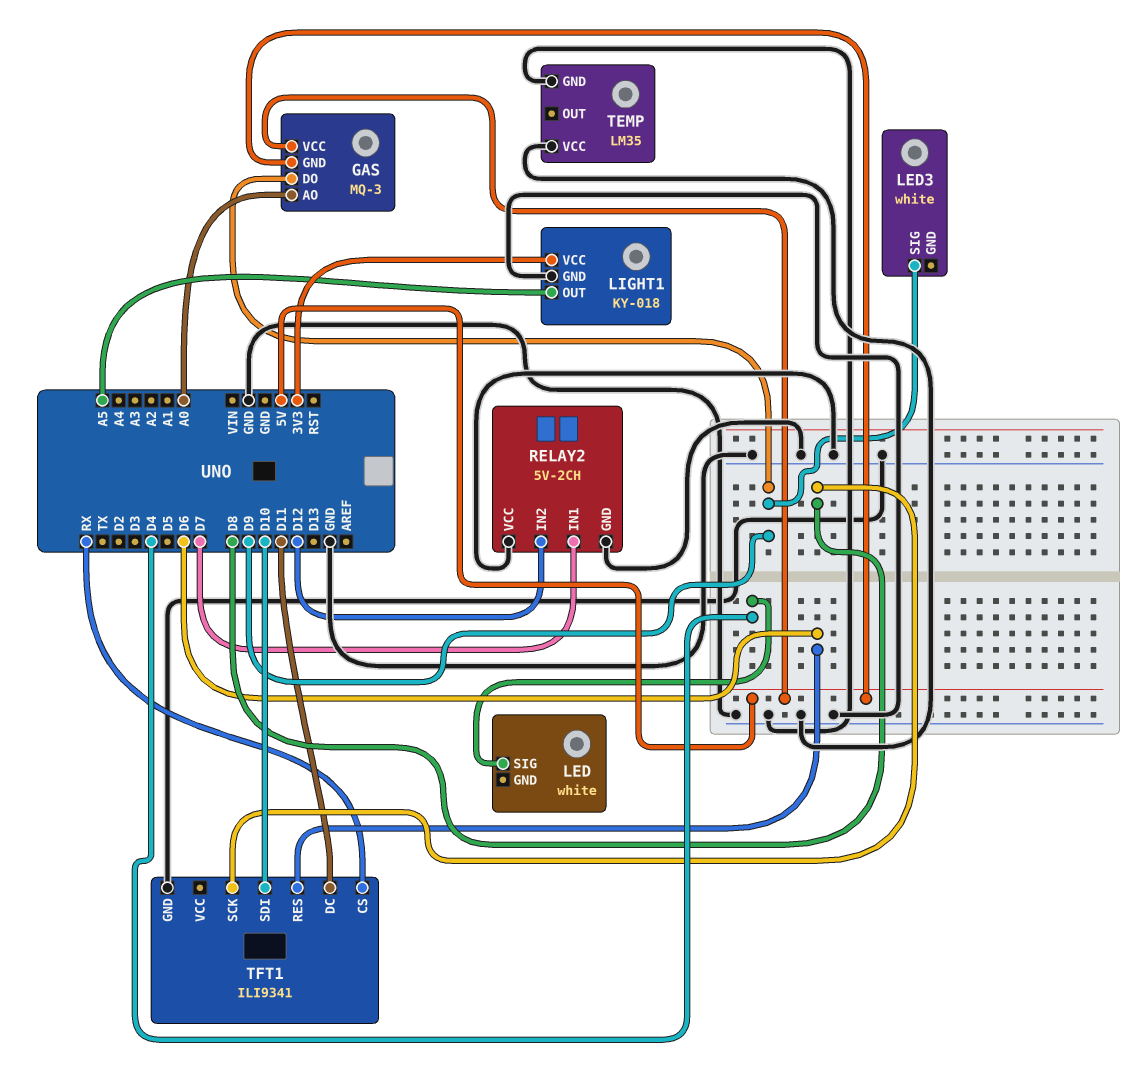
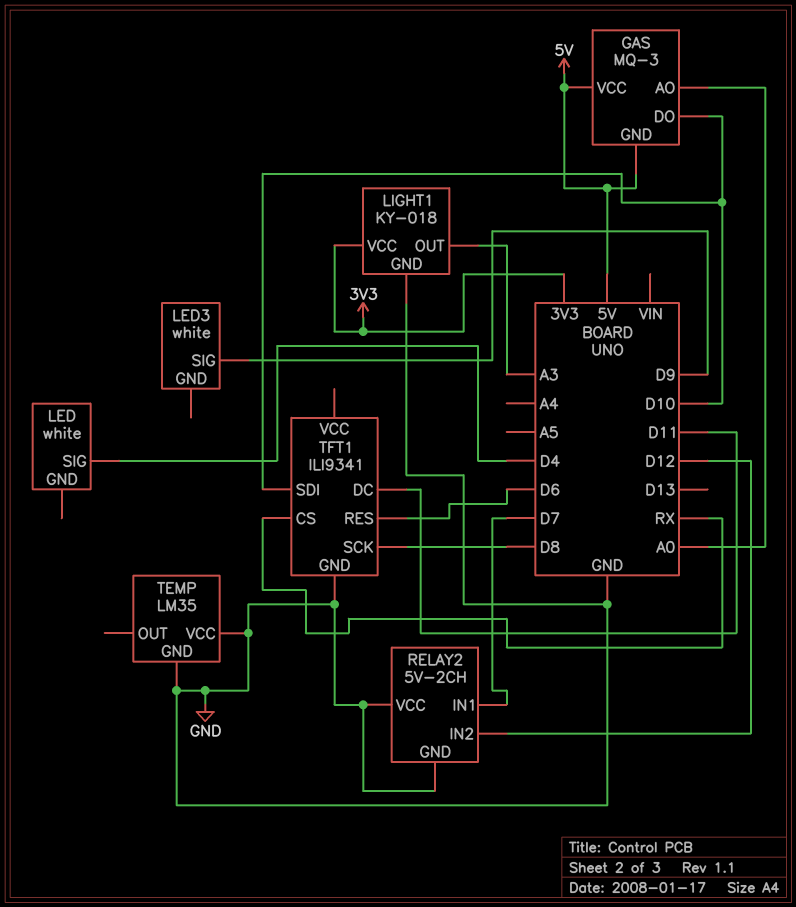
GAS pin DO: D9 -> D10
LIGHT1 pin OUT: A5 -> A3

